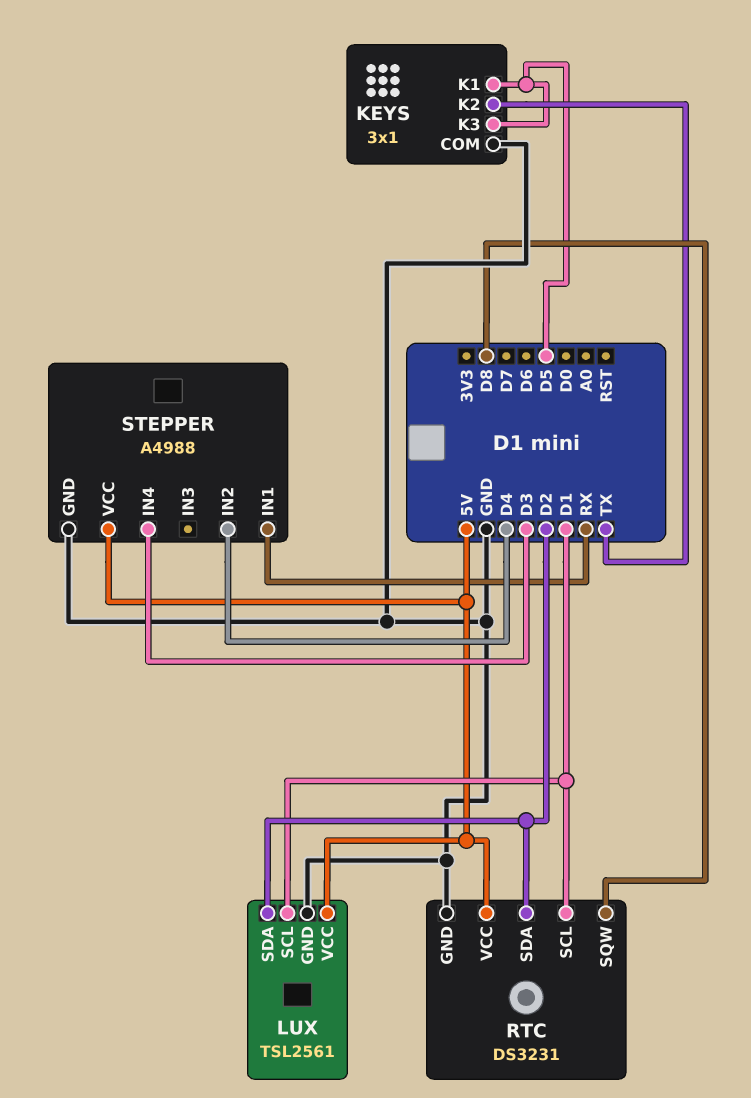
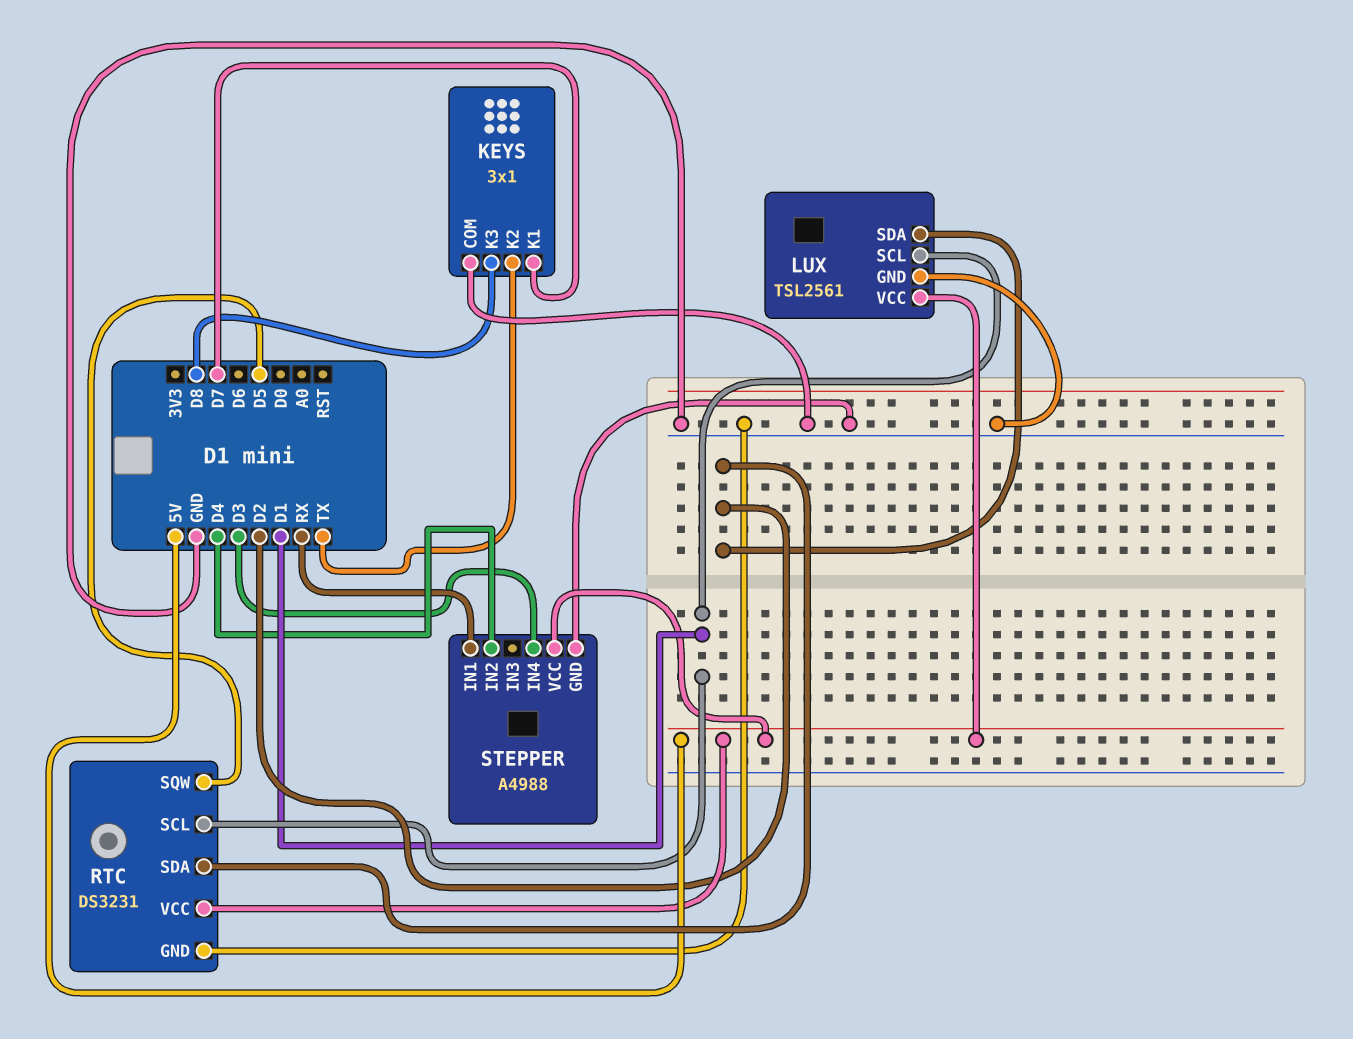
KEYS pin K1: D5 -> D7
KEYS pin K3: D5 -> D8
RTC pin SQW: D8 -> D5

